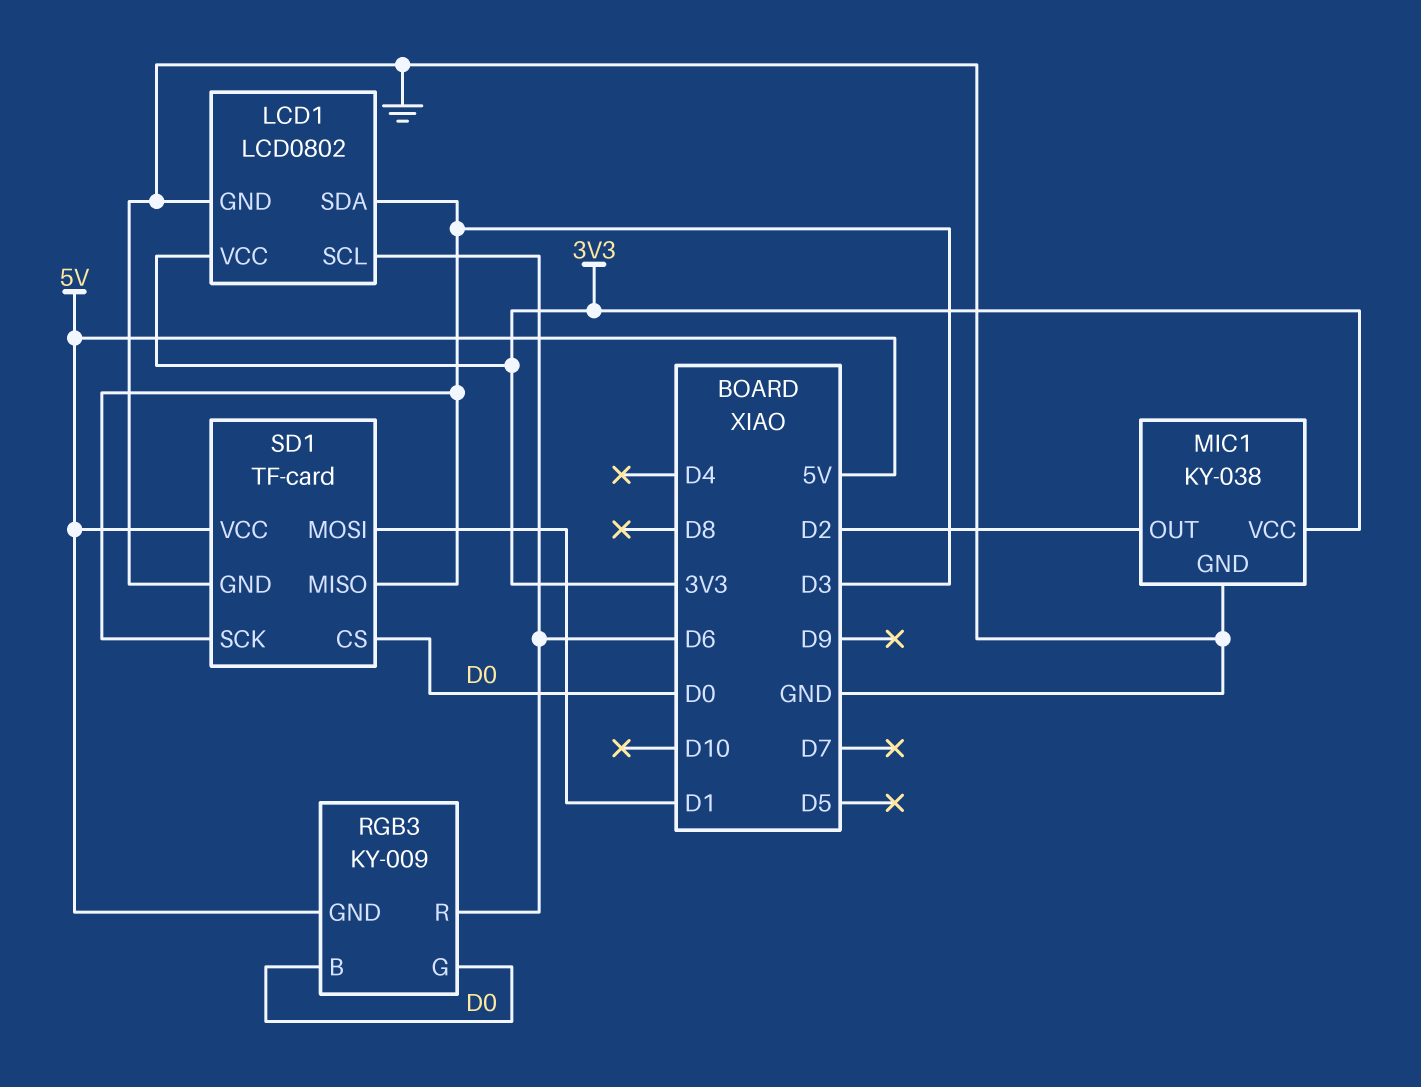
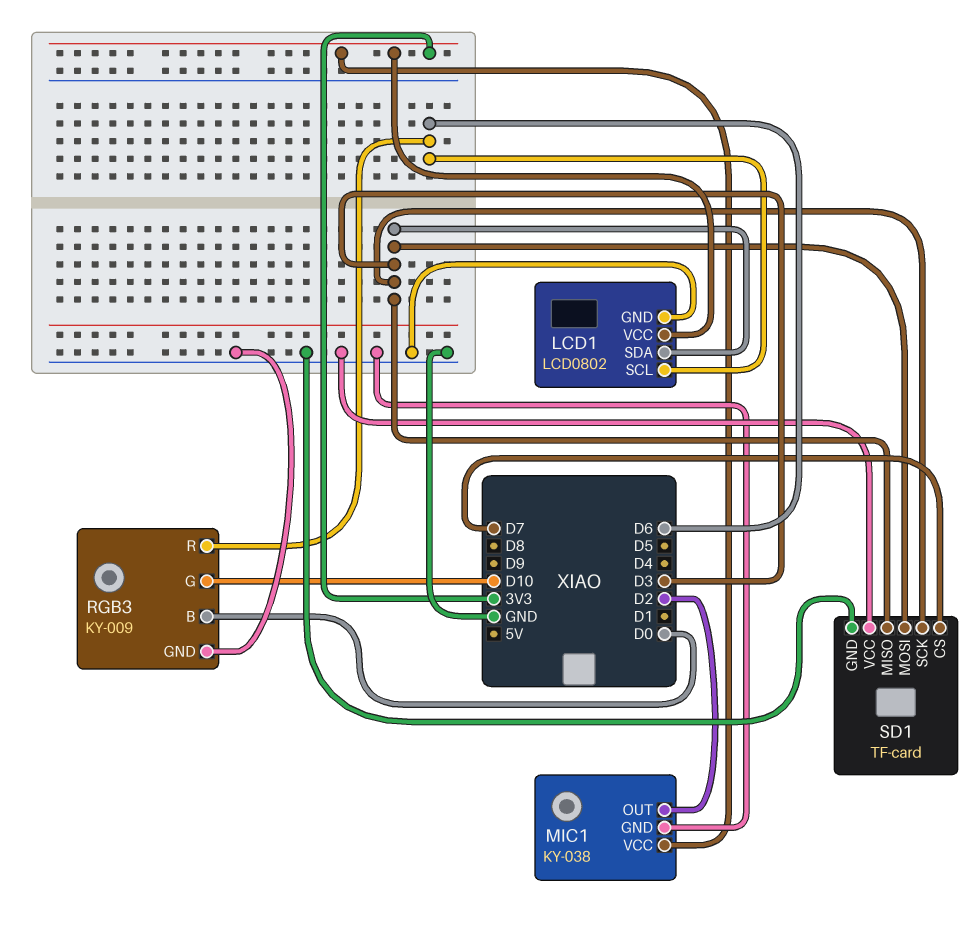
RGB3 pin G: D0 -> D10
RGB3 pin GND: 5V -> GND
SD1 pin CS: D0 -> D7
SD1 pin MOSI: D1 -> D3
SD1 pin VCC: 5V -> GND

